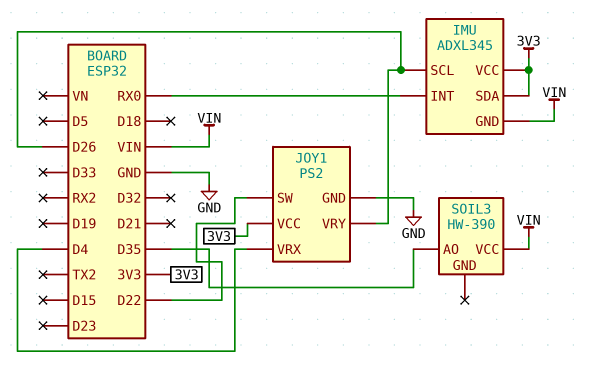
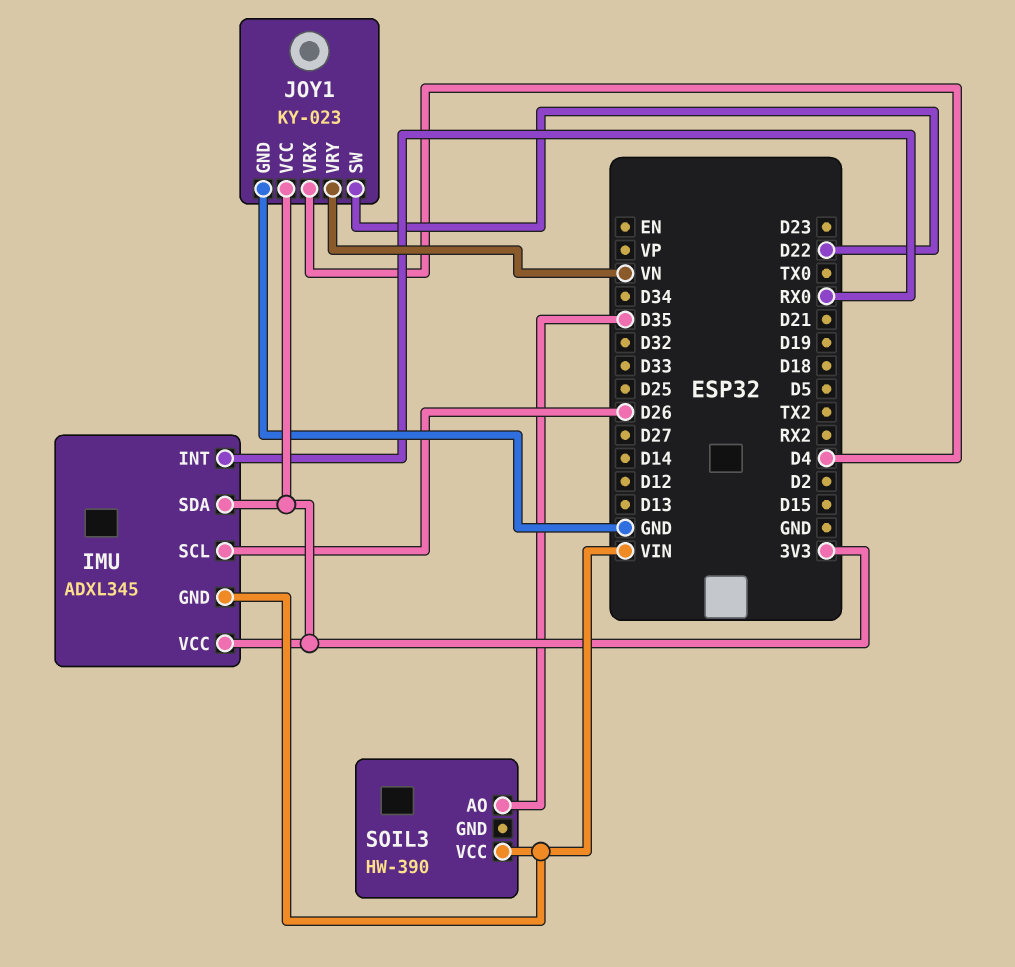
JOY1: PS2 -> KY-023
JOY1 pin VRY: D26 -> VN

